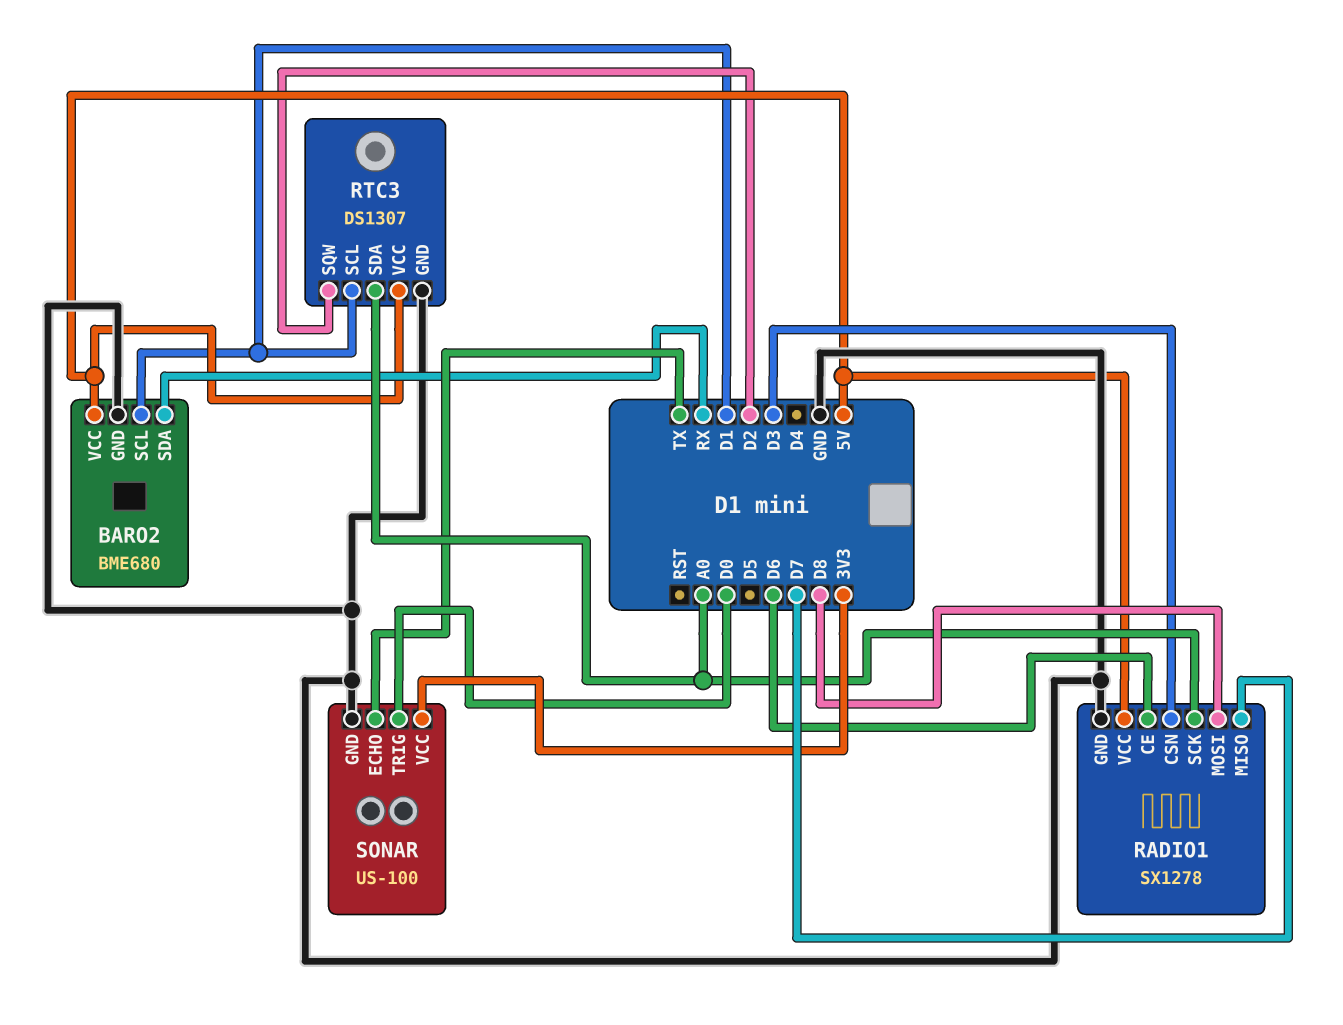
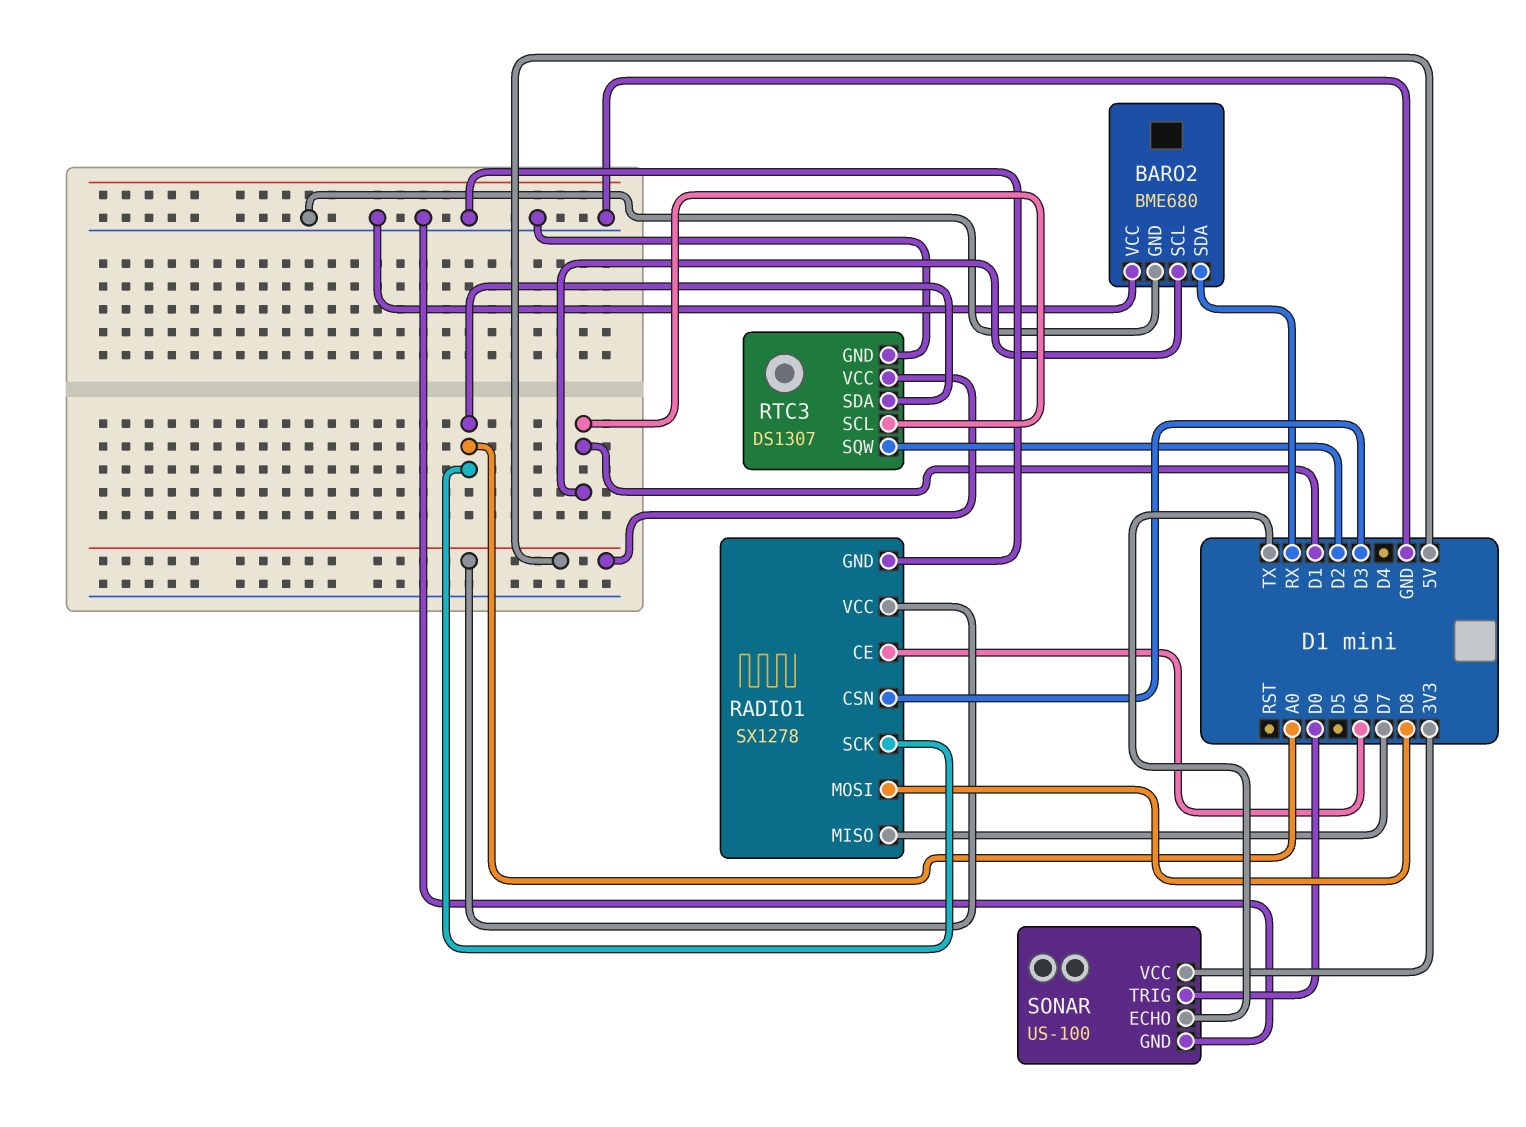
BARO2 pin VCC: 5V -> GND

